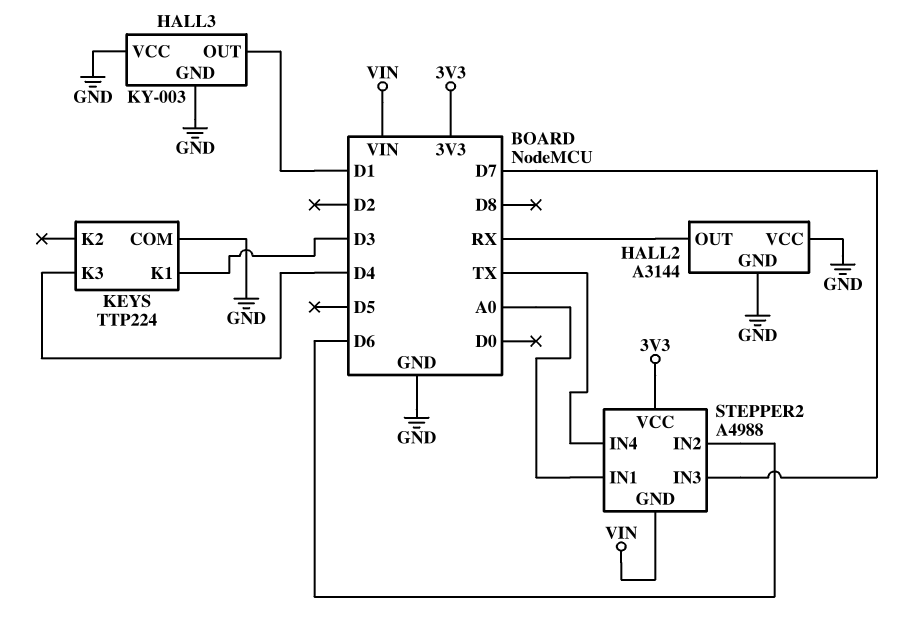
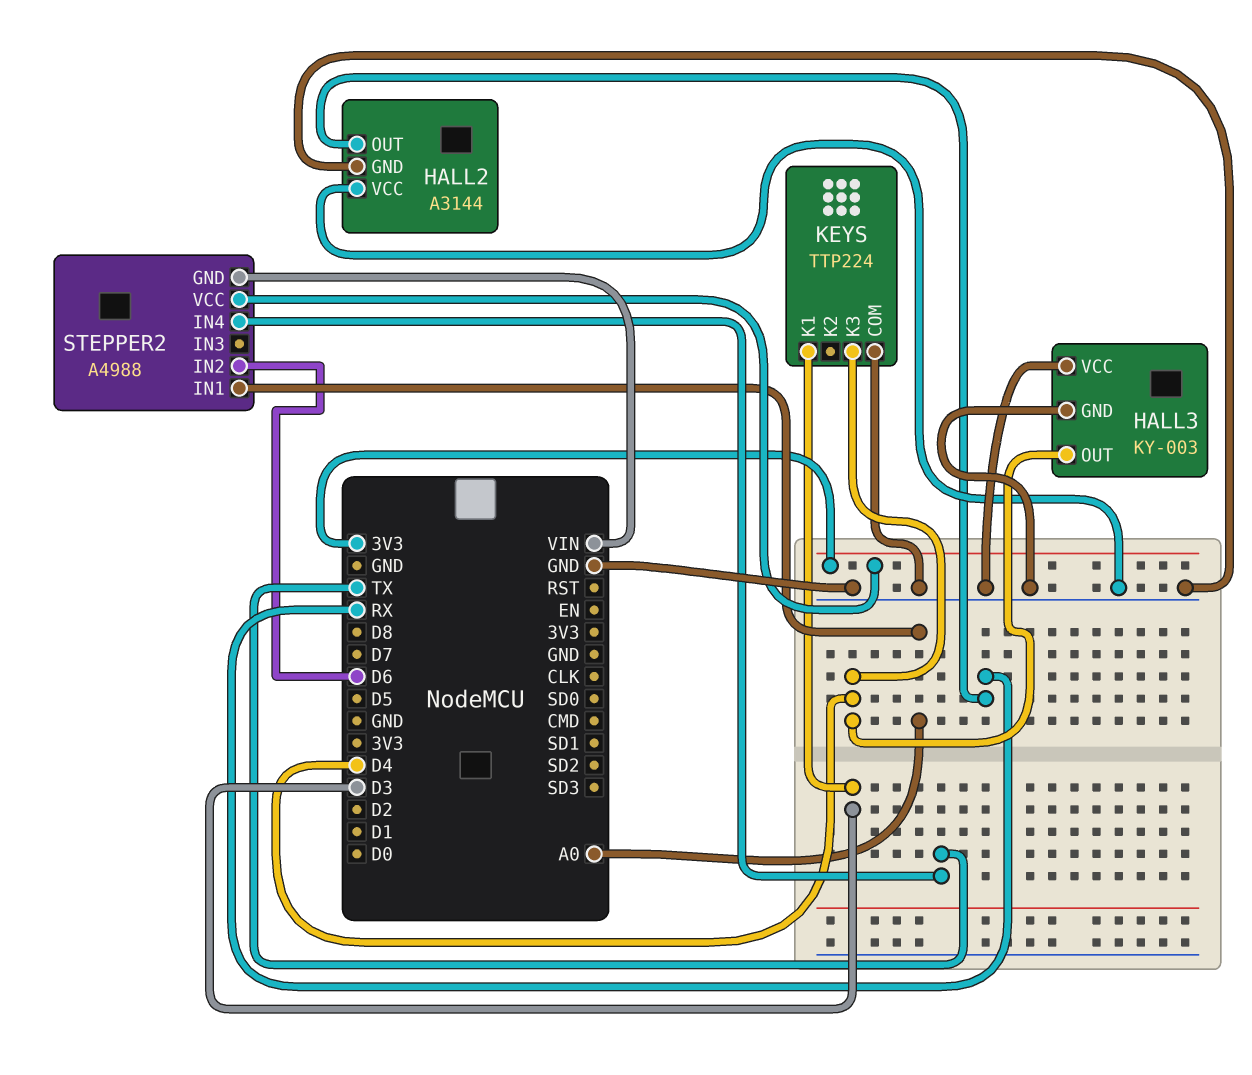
HALL3 pin OUT: D1 -> D4
STEPPER2 pin IN3: D7 -> none

